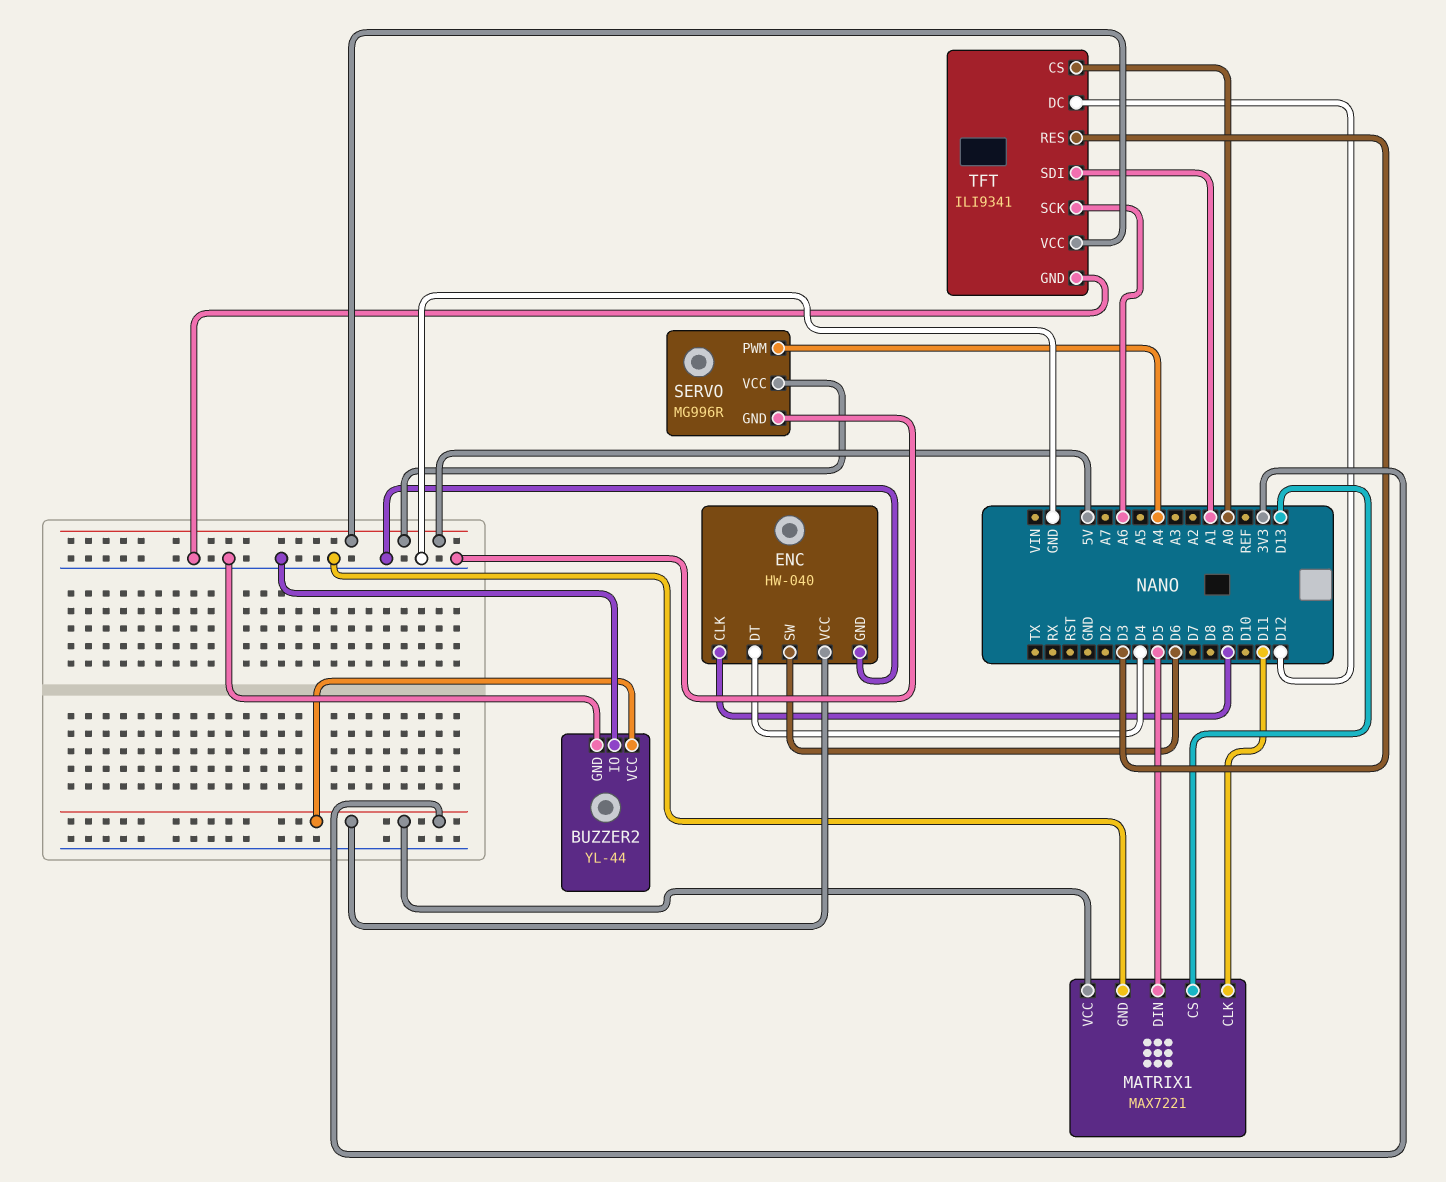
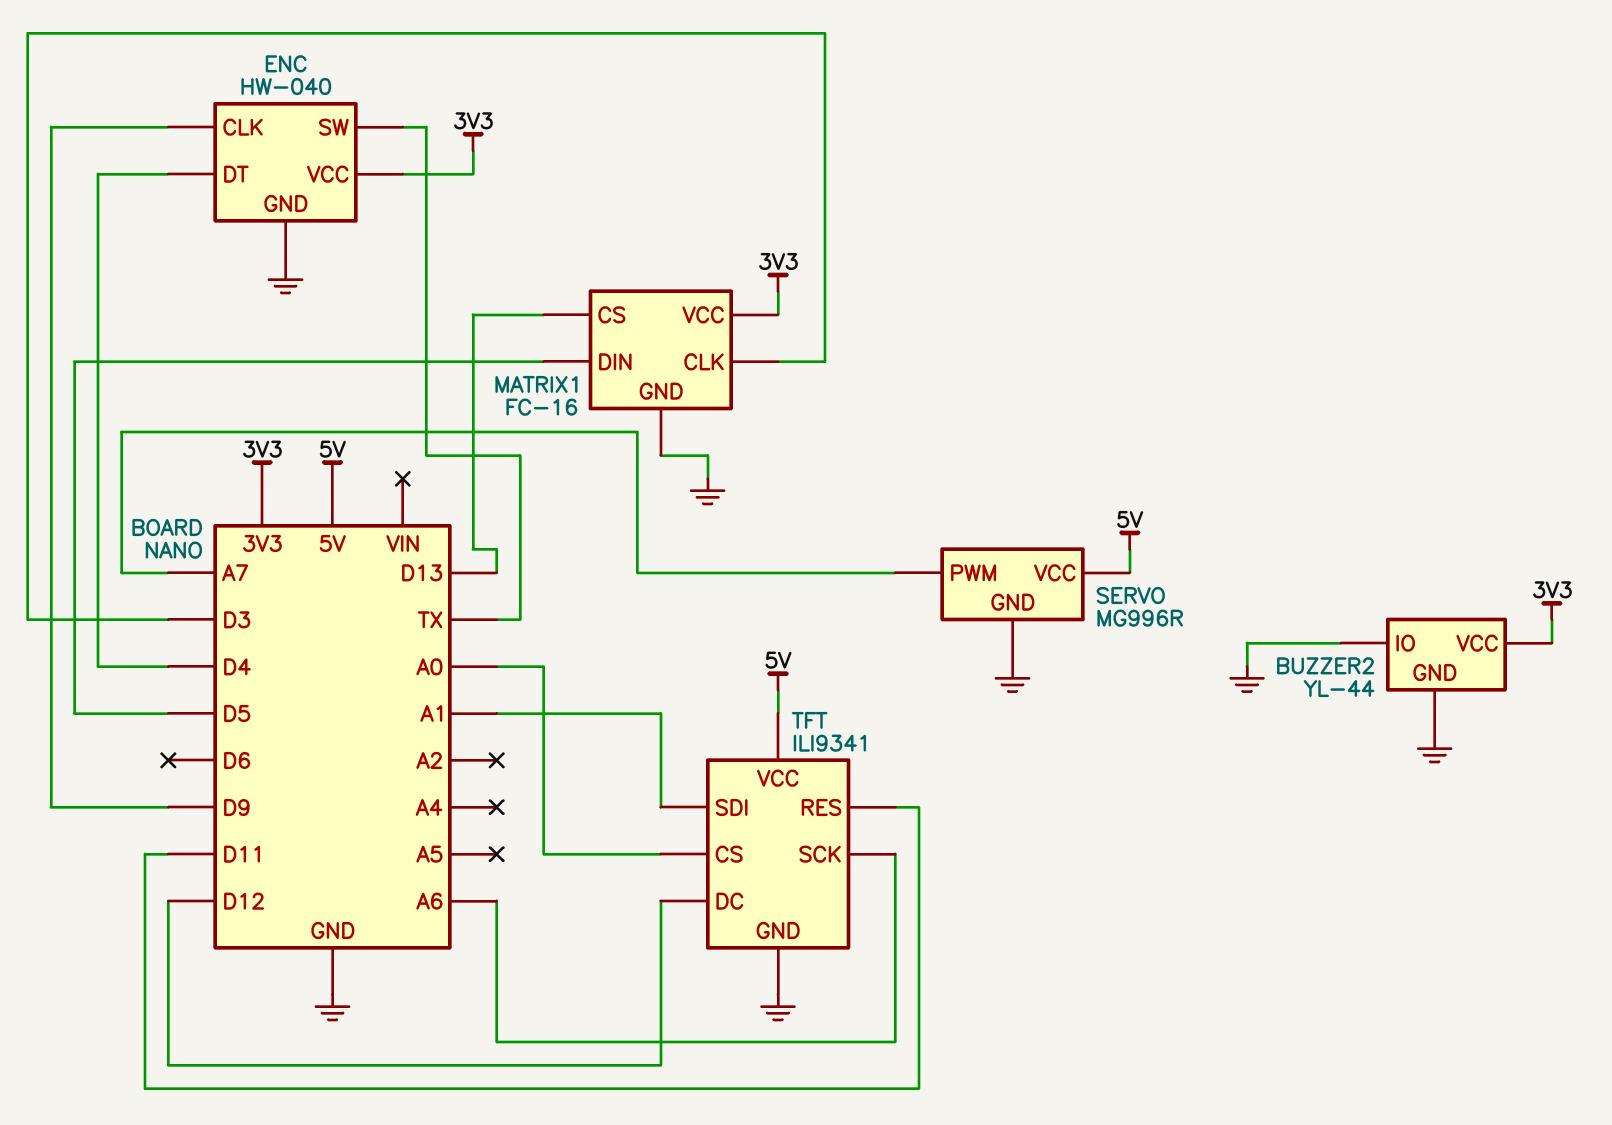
ENC pin SW: D6 -> TX
MATRIX1: MAX7221 -> FC-16
MATRIX1 pin CLK: D11 -> D3
SERVO pin PWM: A4 -> A7
TFT pin RES: D3 -> D11

